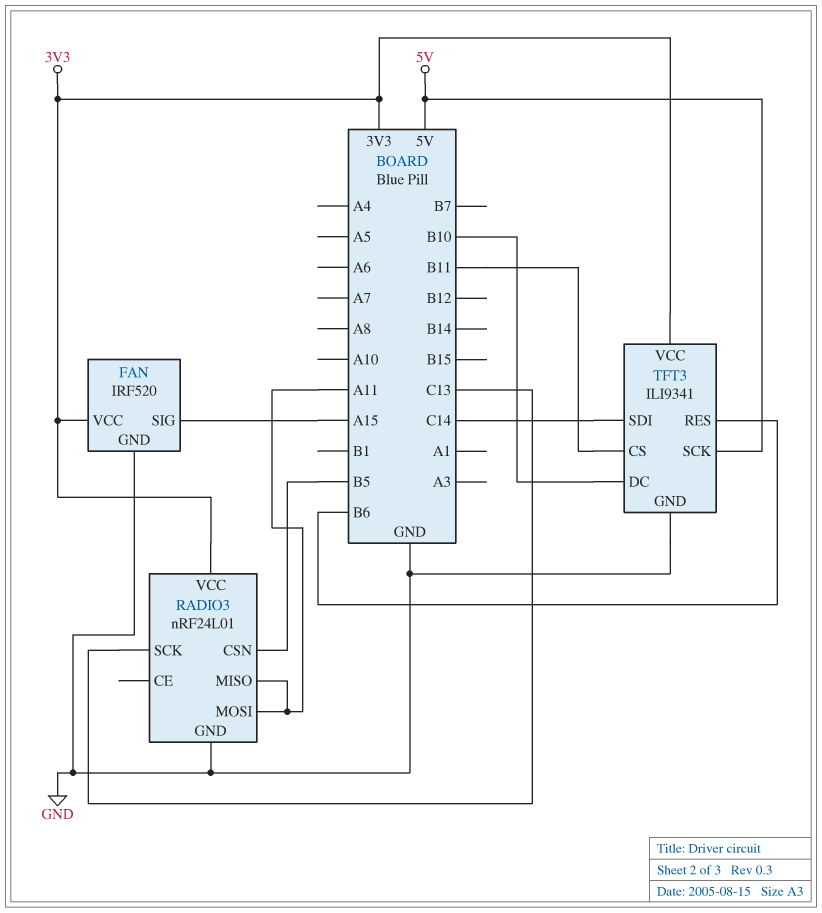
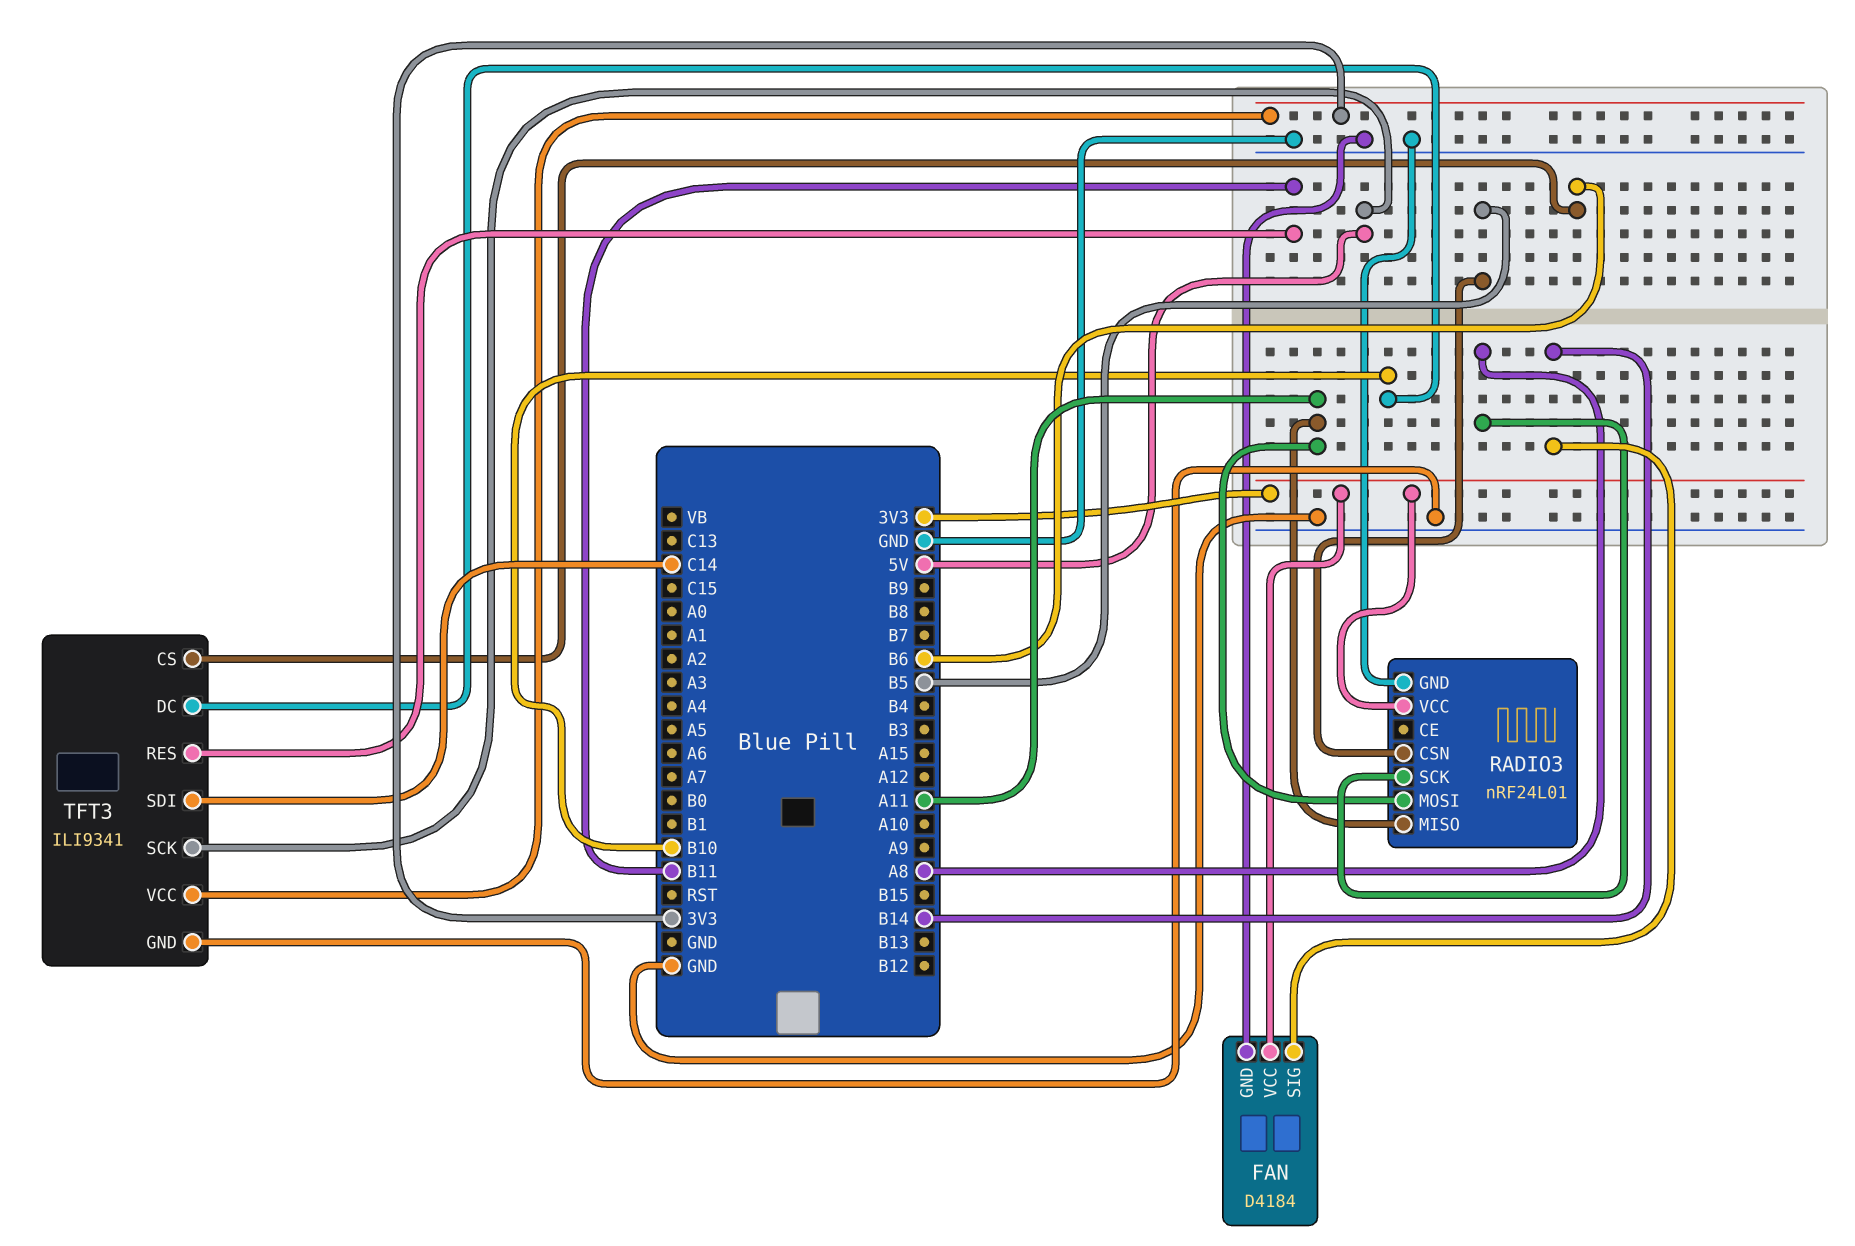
FAN: IRF520 -> D4184
FAN pin SIG: A15 -> B14
RADIO3 pin SCK: C13 -> A8
TFT3 pin CS: B11 -> B6
TFT3 pin RES: B6 -> B11

